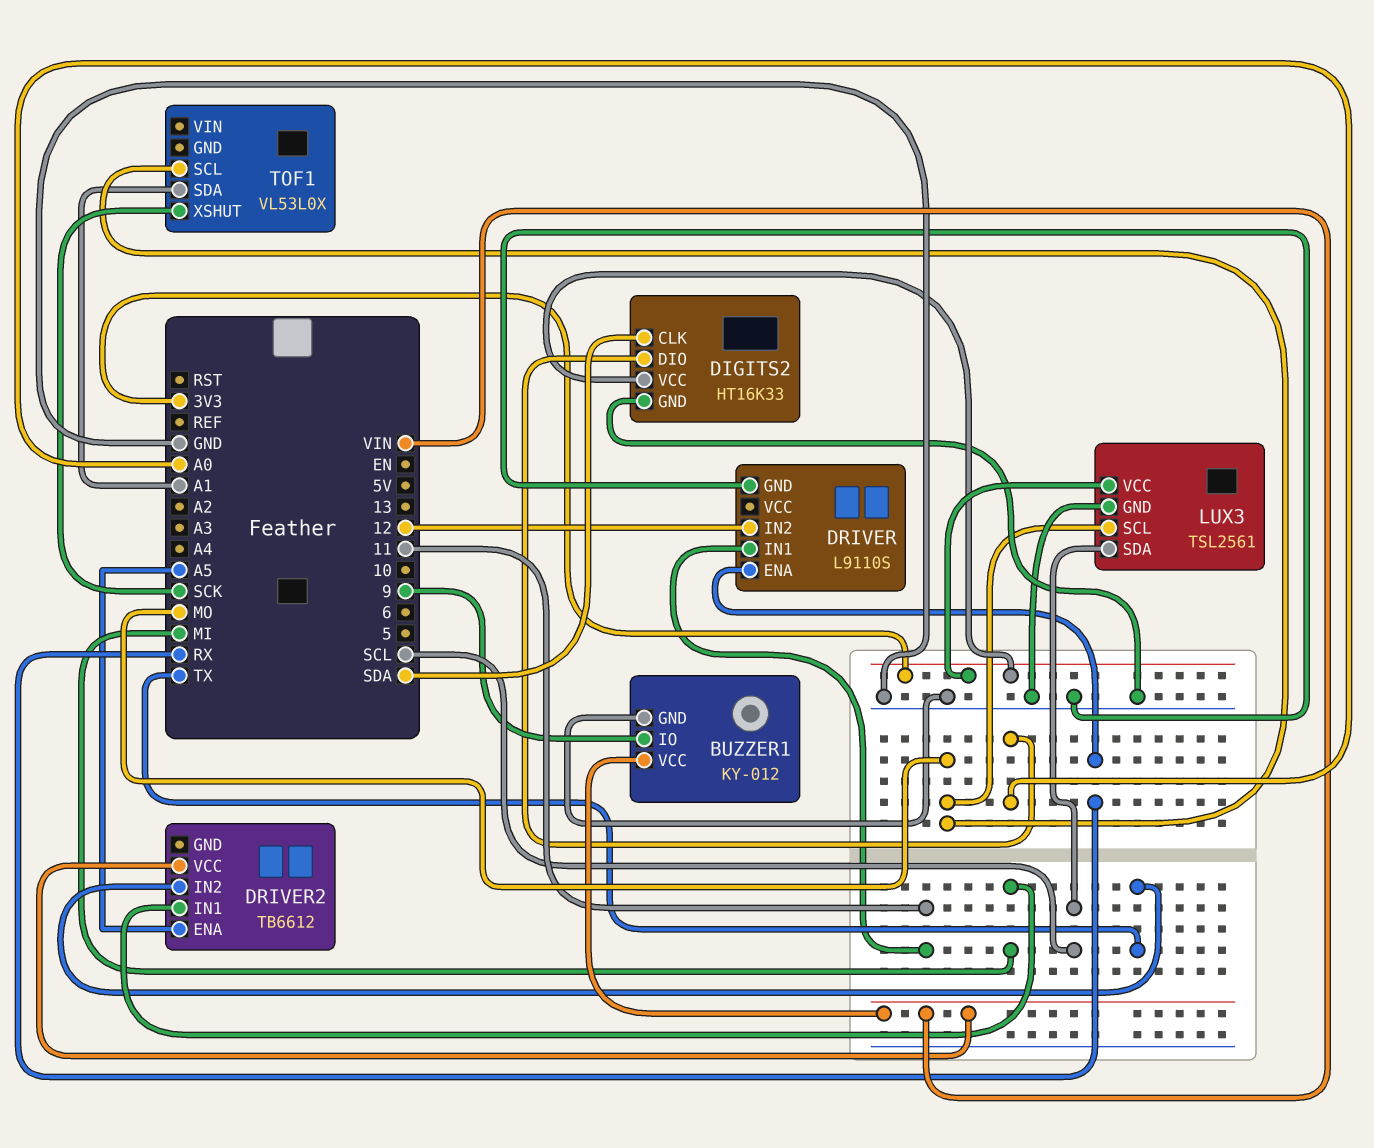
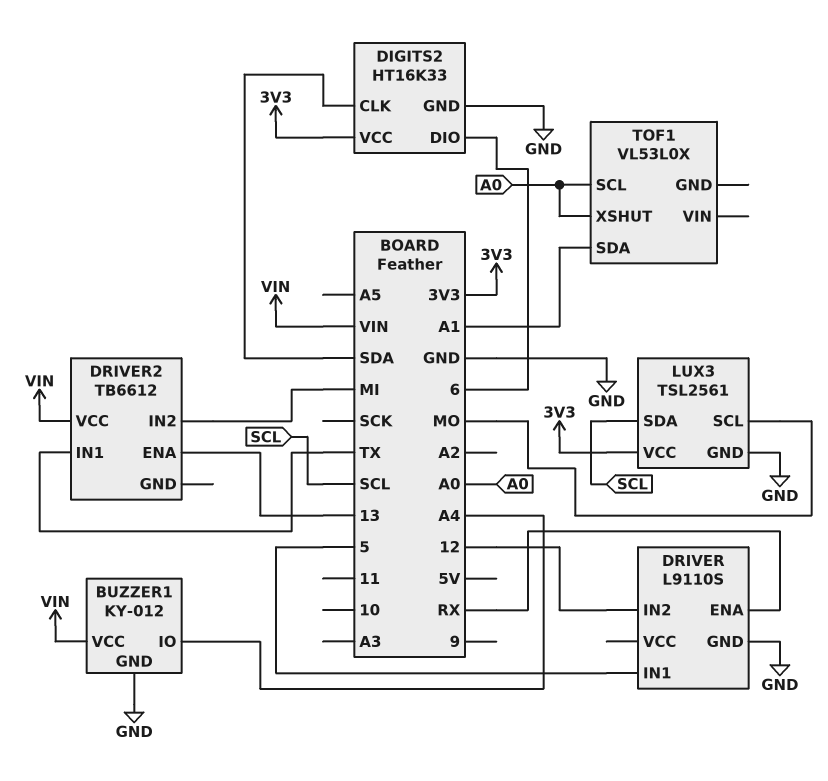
BUZZER1 pin IO: 9 -> A4
DIGITS2 pin DIO: A0 -> 6
DRIVER pin IN1: 11 -> 5
DRIVER2 pin ENA: A5 -> 13
DRIVER2 pin IN1: MI -> TX
DRIVER2 pin IN2: TX -> MI
TOF1 pin SCL: MO -> A0
TOF1 pin XSHUT: SCK -> A0

